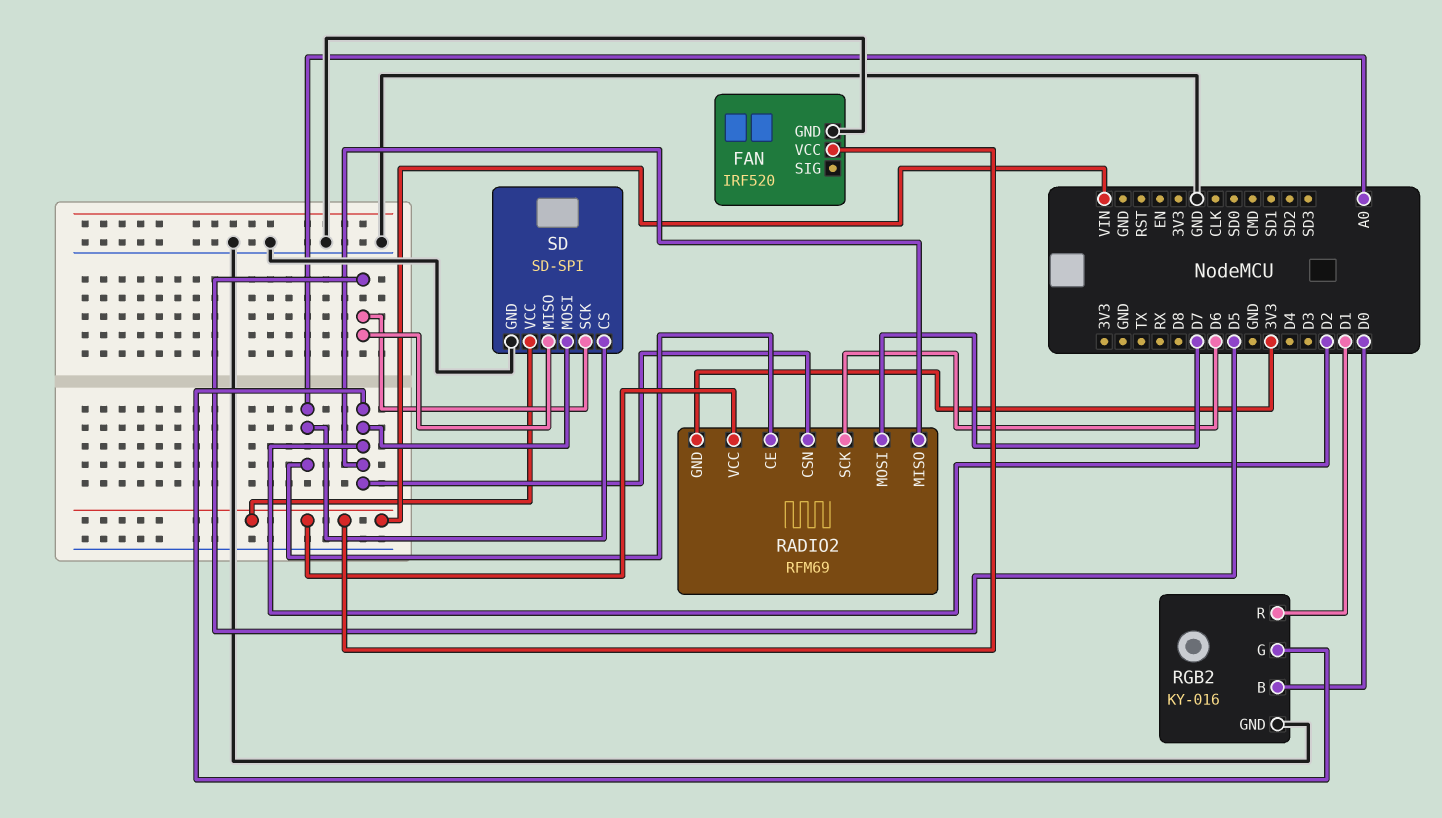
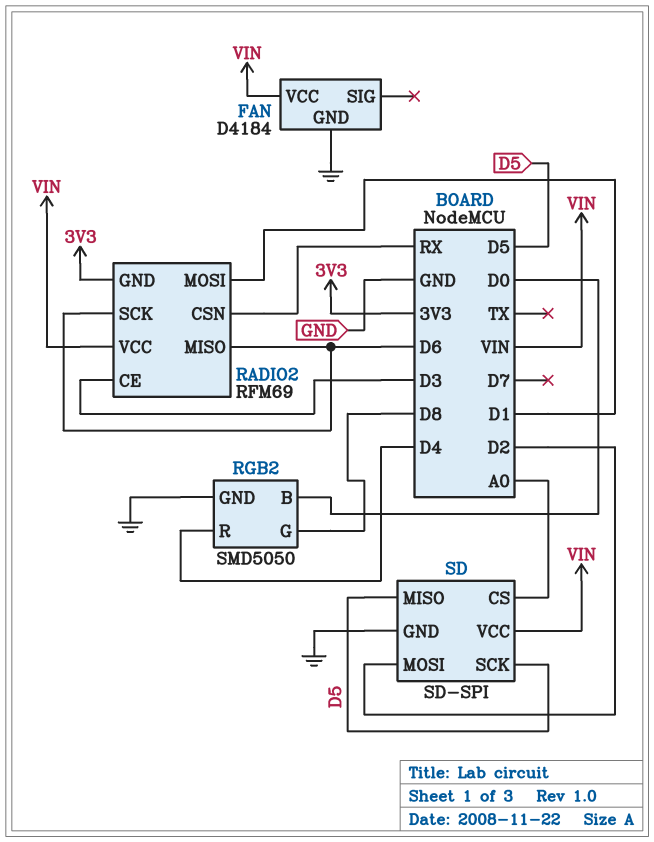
FAN: IRF520 -> D4184
RADIO2 pin CE: A0 -> D3
RADIO2 pin CSN: D2 -> RX
RADIO2 pin MISO: D2 -> D6
RADIO2 pin MOSI: D7 -> D1
RGB2: KY-016 -> SMD5050
RGB2 pin G: D2 -> D8
RGB2 pin R: D1 -> D4

